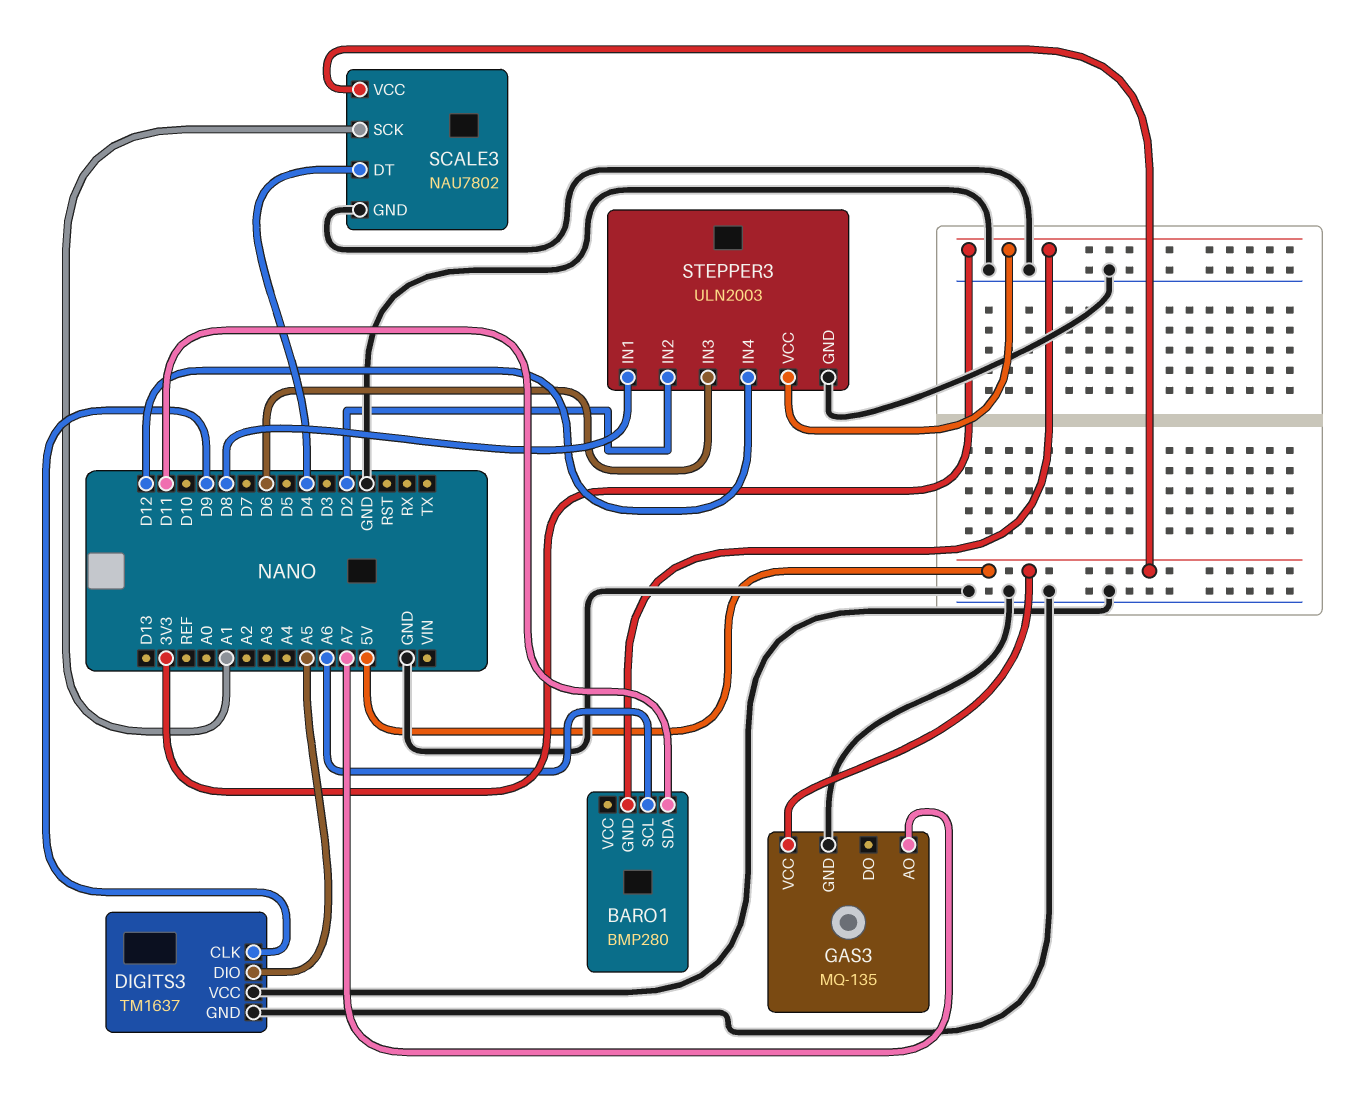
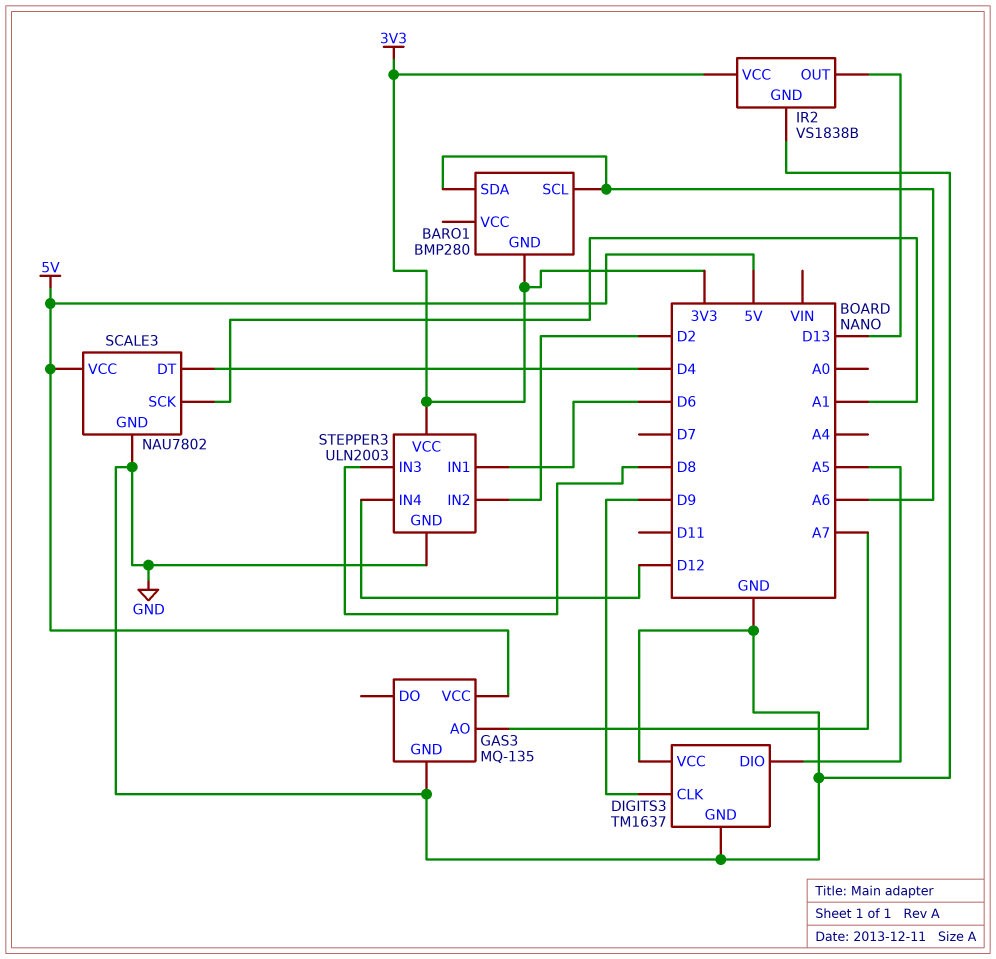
BARO1 pin SDA: D11 -> A6
IR2: none -> VS1838B
IR2 pin GND: none -> GND
IR2 pin OUT: none -> D13
IR2 pin VCC: none -> 3V3
STEPPER3 pin IN1: D8 -> D6
STEPPER3 pin IN3: D6 -> D8

